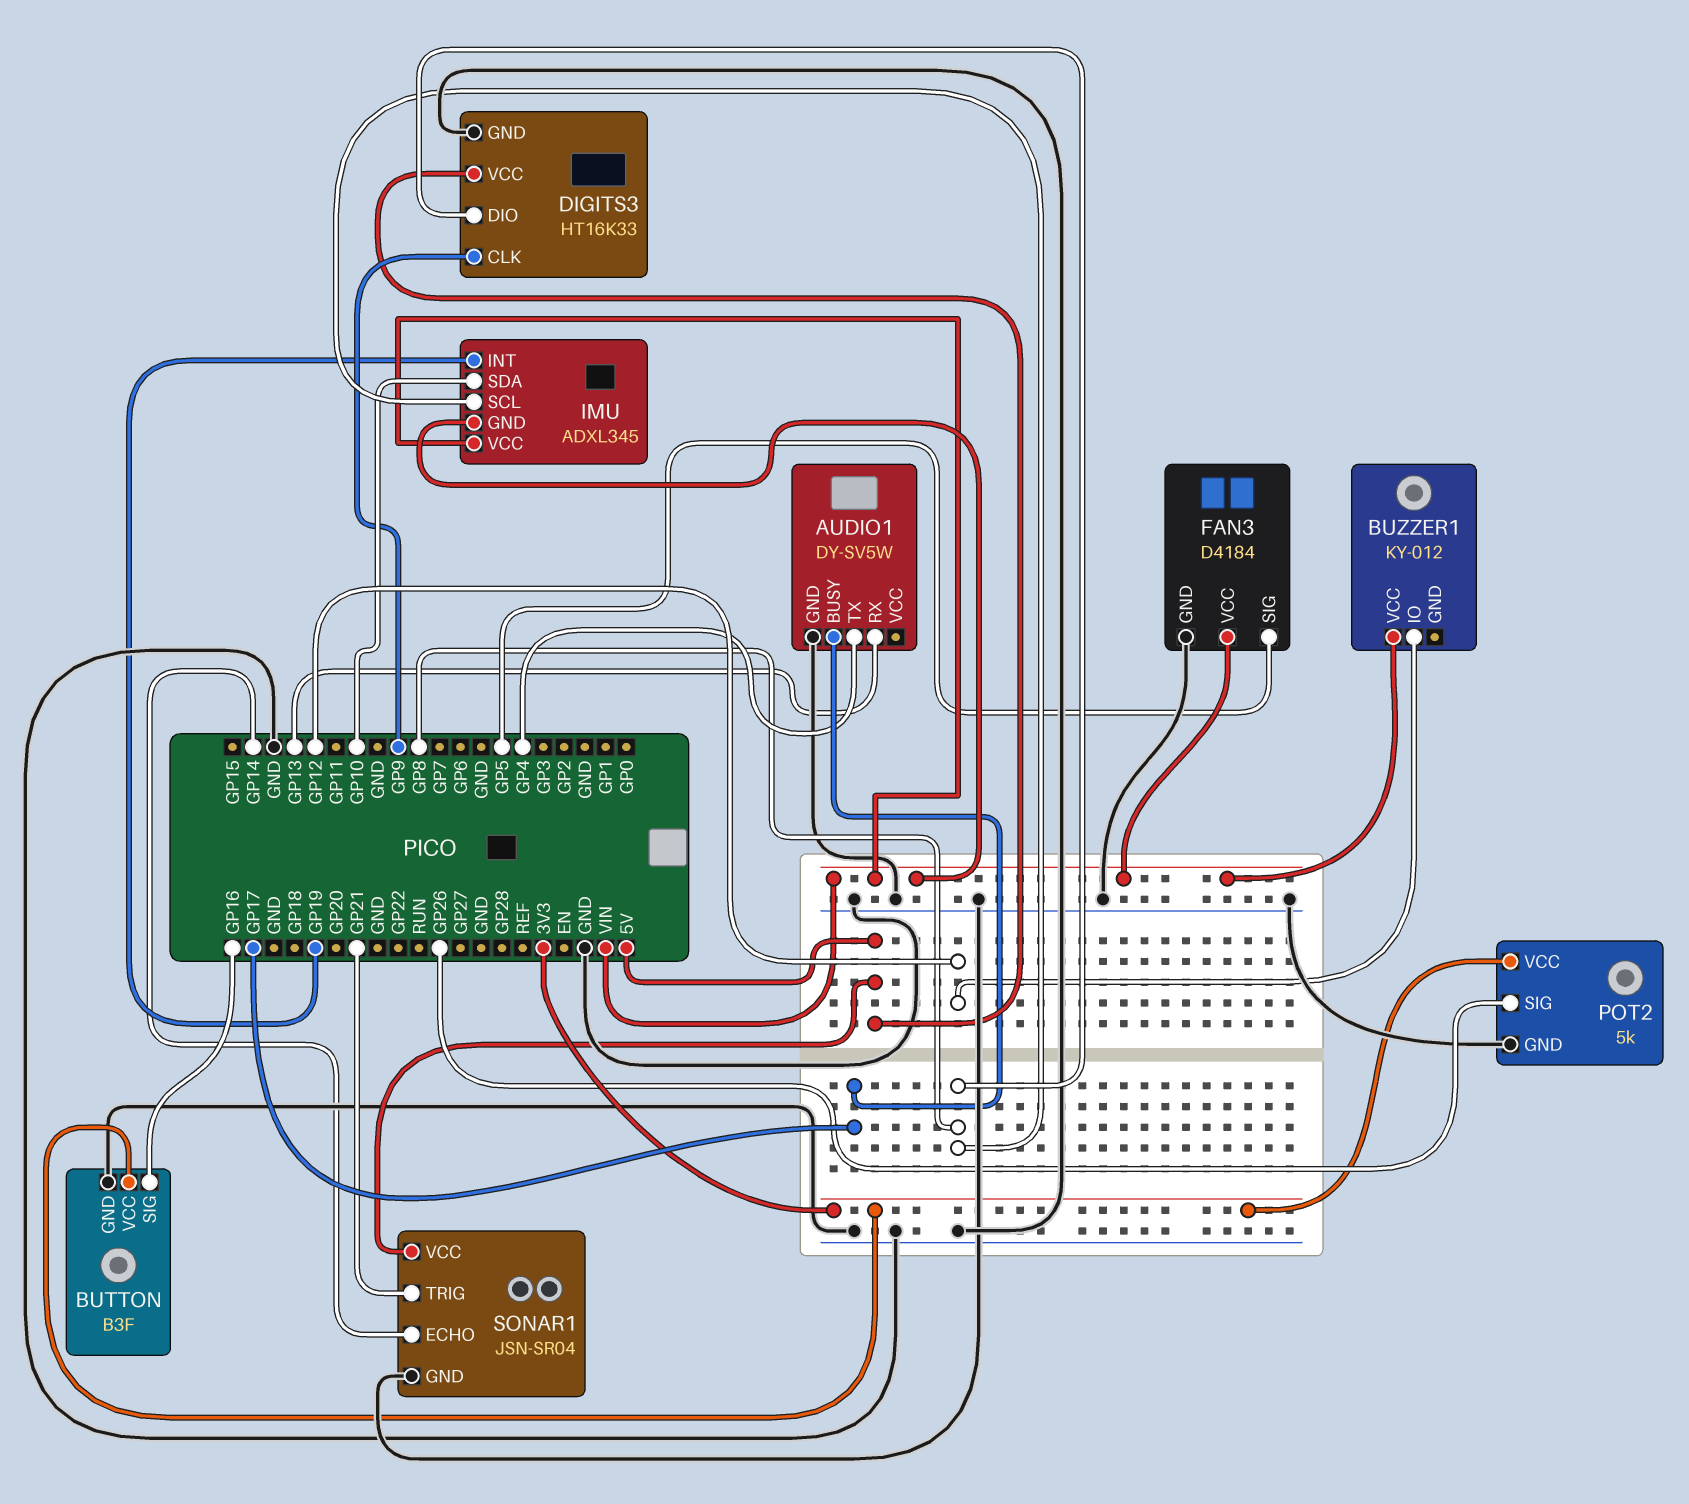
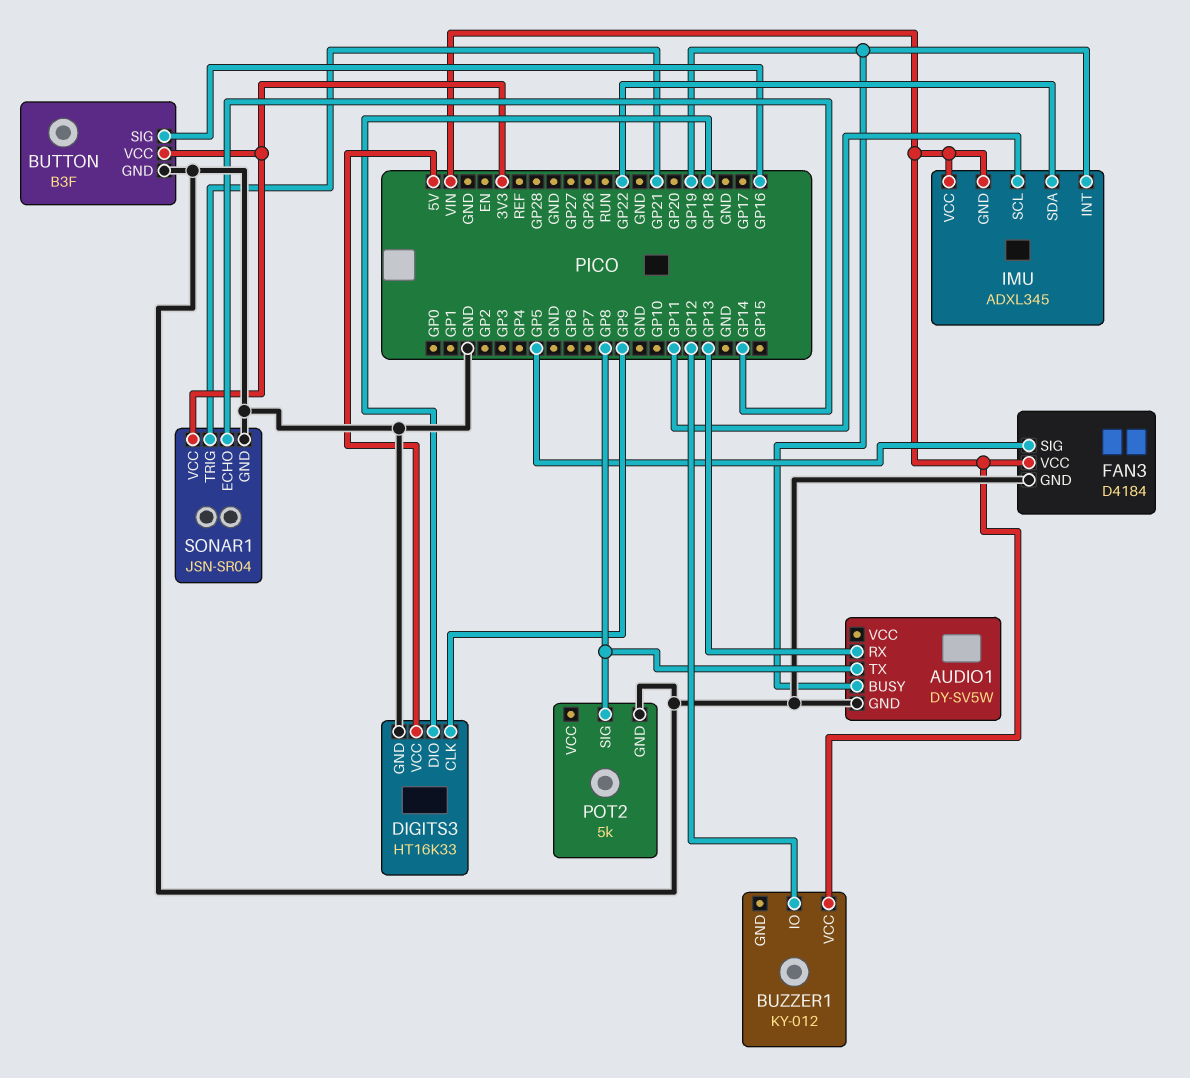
AUDIO1 pin BUSY: GP17 -> GP19
AUDIO1 pin TX: GP4 -> GP8
DIGITS3 pin DIO: GP8 -> GP18
IMU pin SCL: GP8 -> GP11
IMU pin SDA: GP10 -> GP22
POT2 pin SIG: GP26 -> GP8
POT2 pin VCC: 3V3 -> none
SONAR1 pin VCC: 5V -> 3V3

